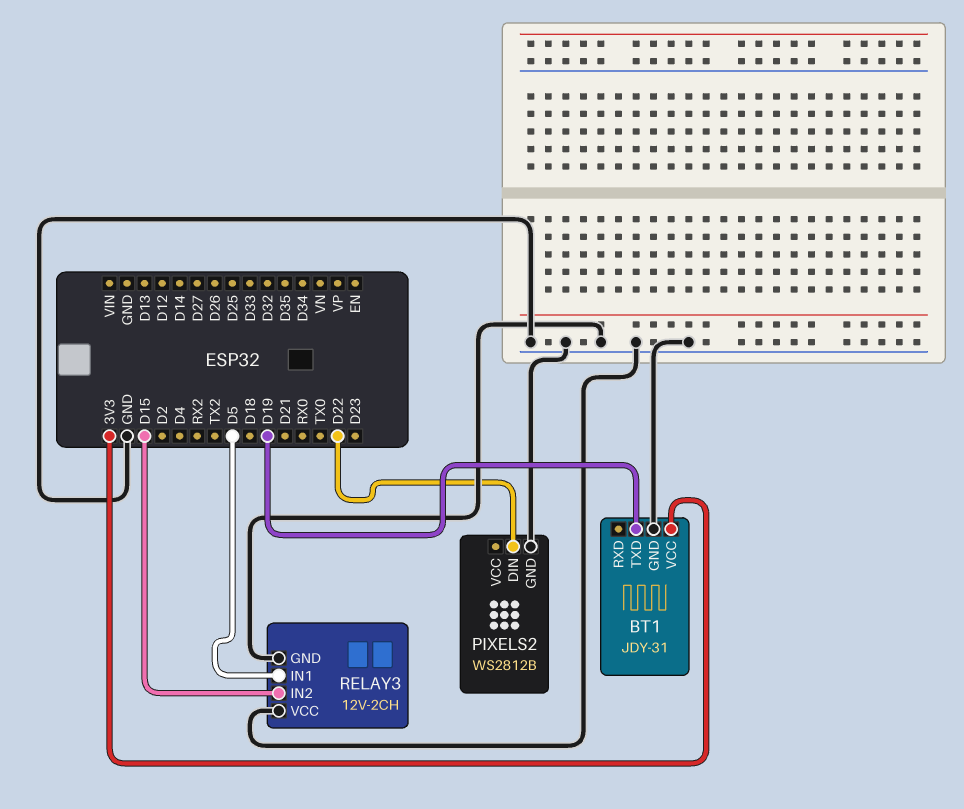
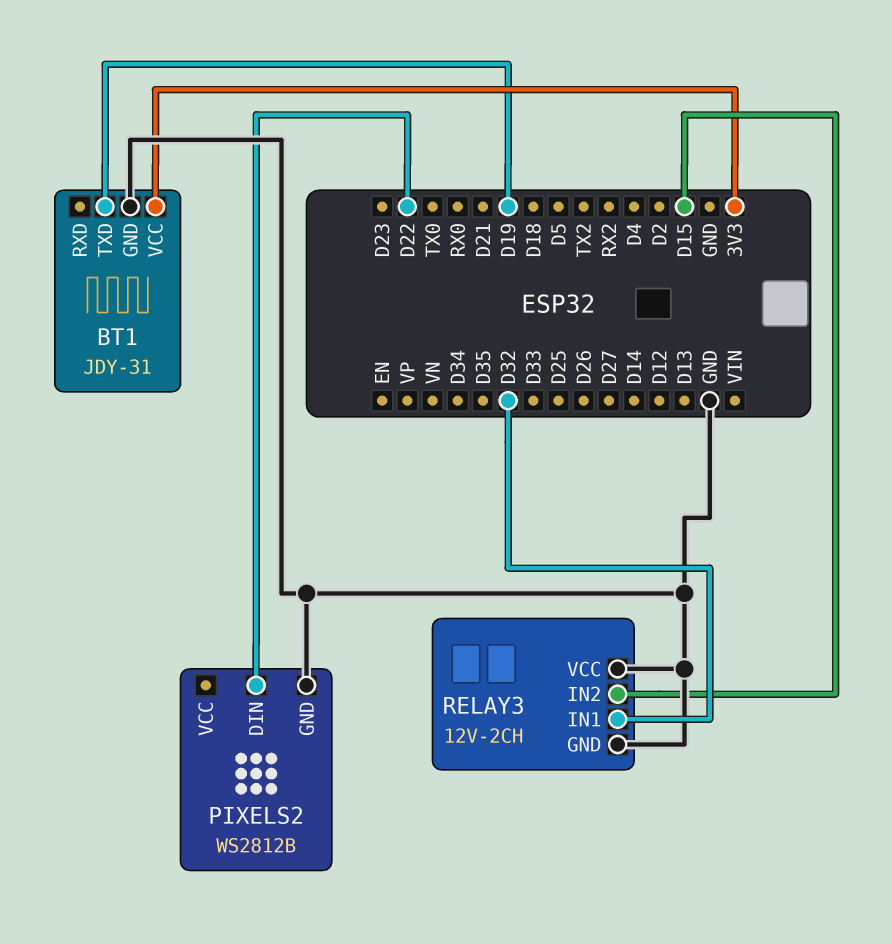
RELAY3 pin IN1: D5 -> D32

